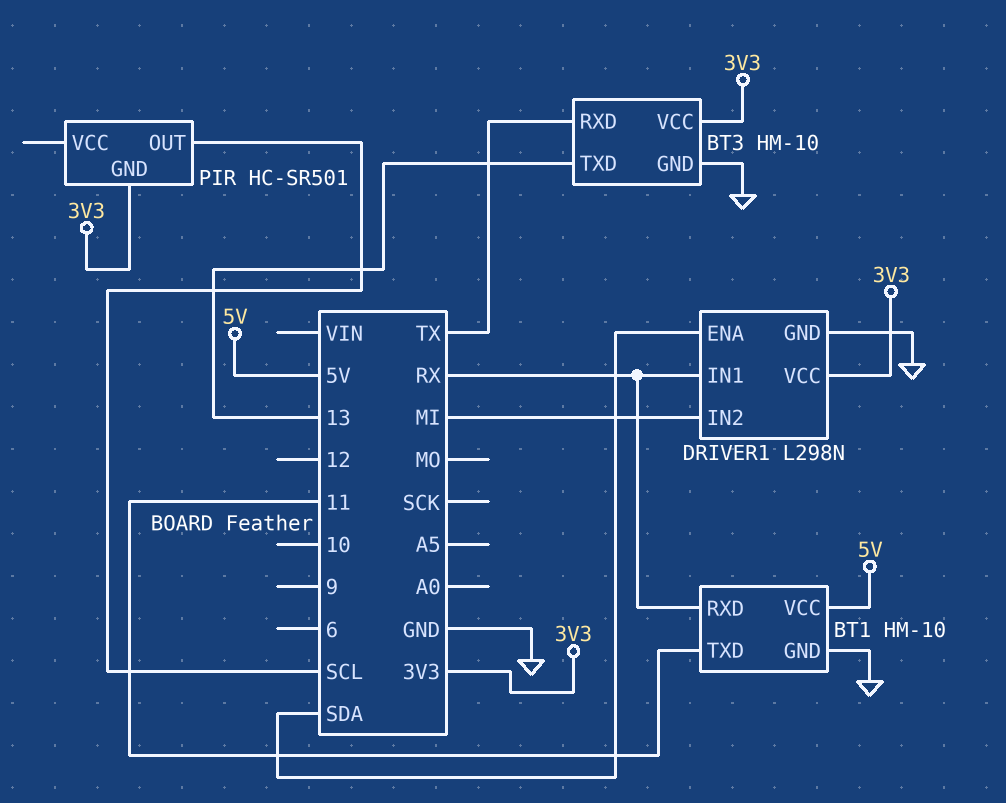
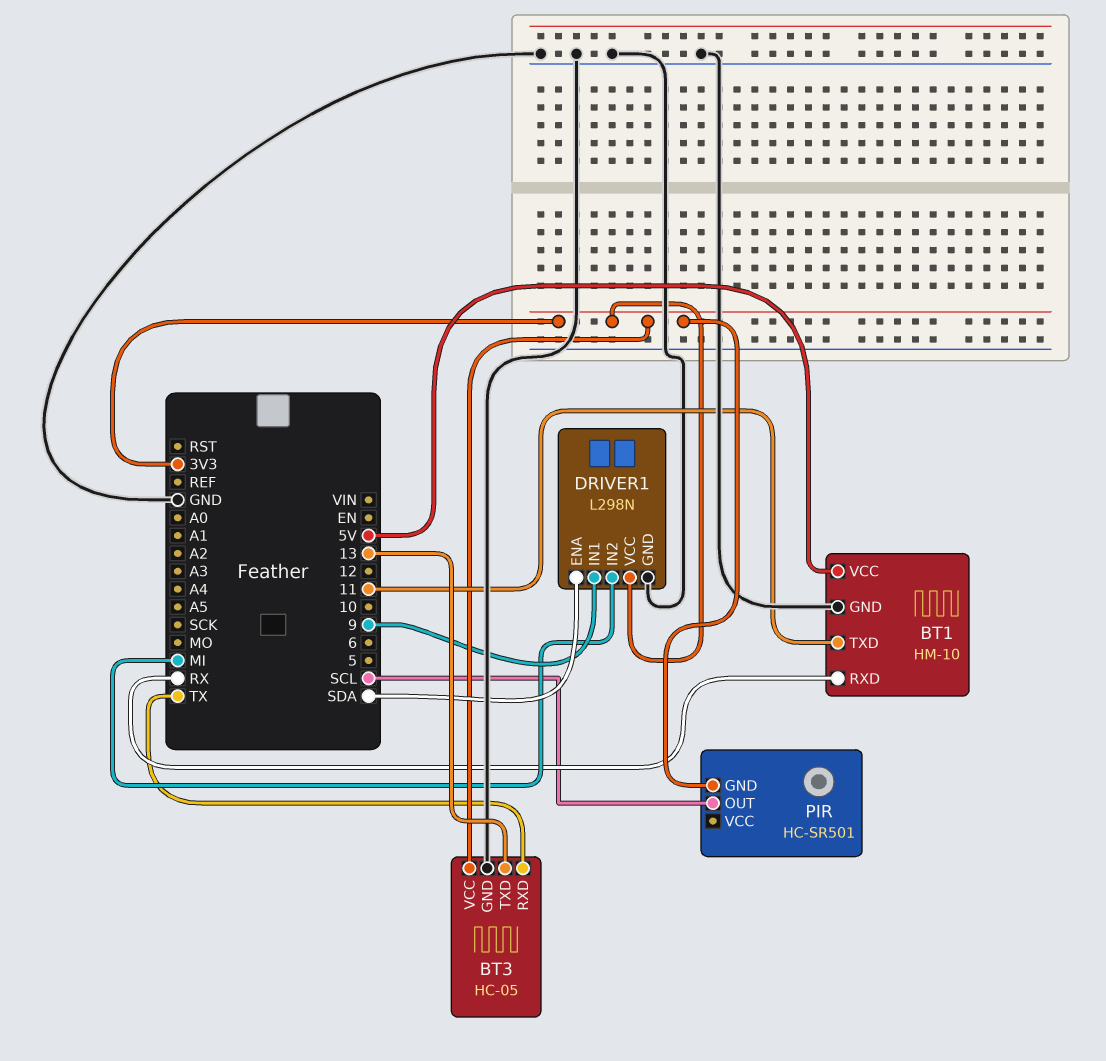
BT3: HM-10 -> HC-05
DRIVER1 pin IN1: RX -> 9

